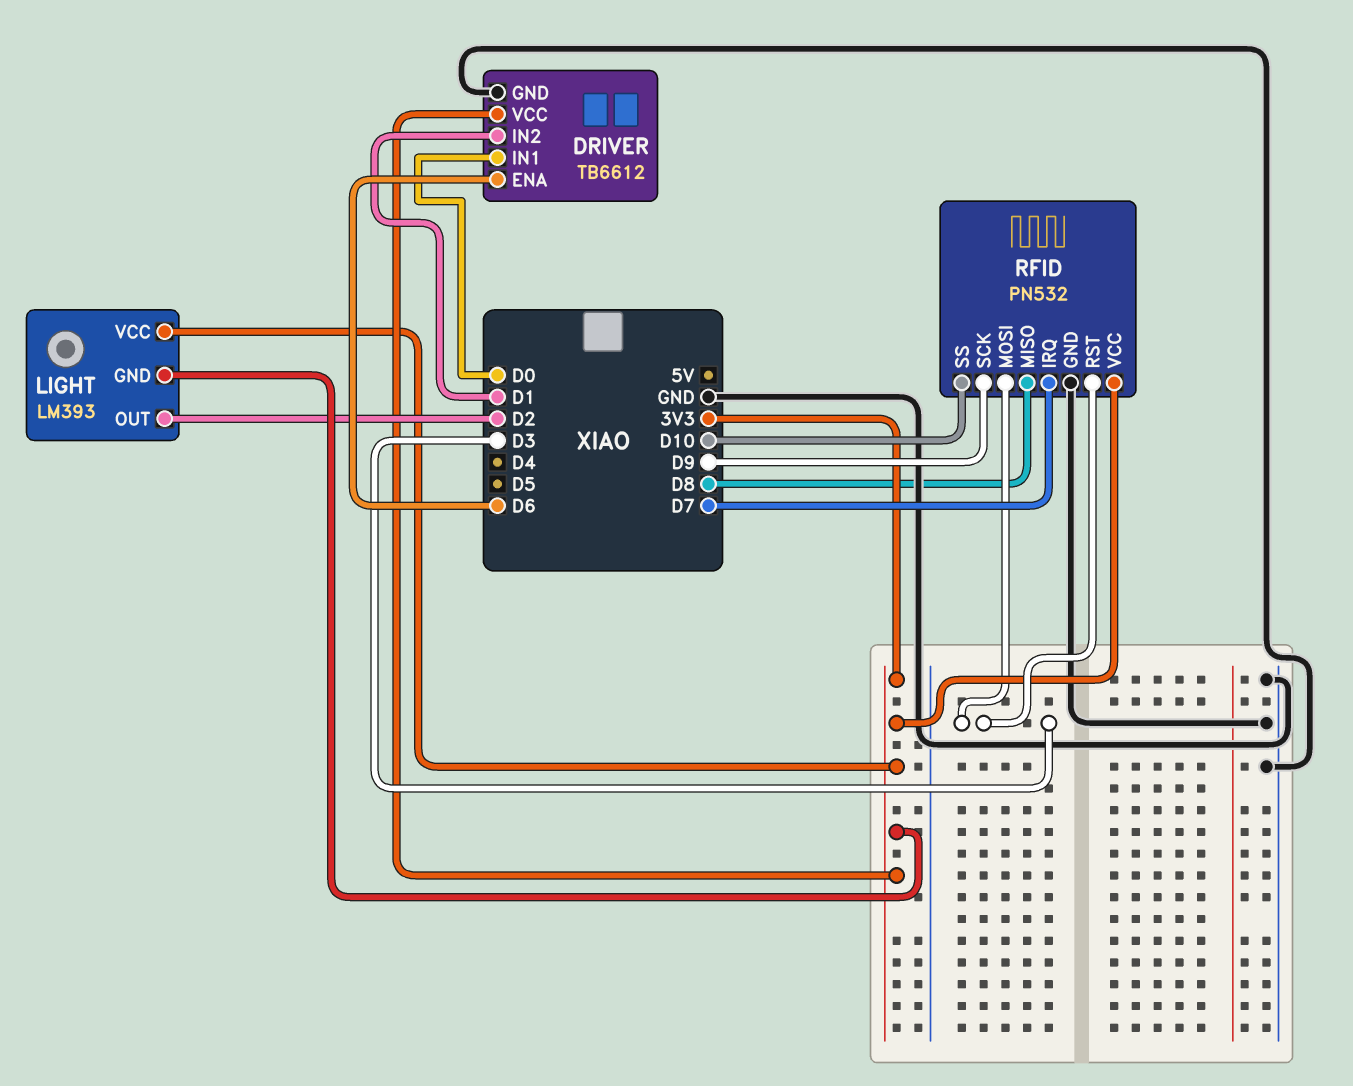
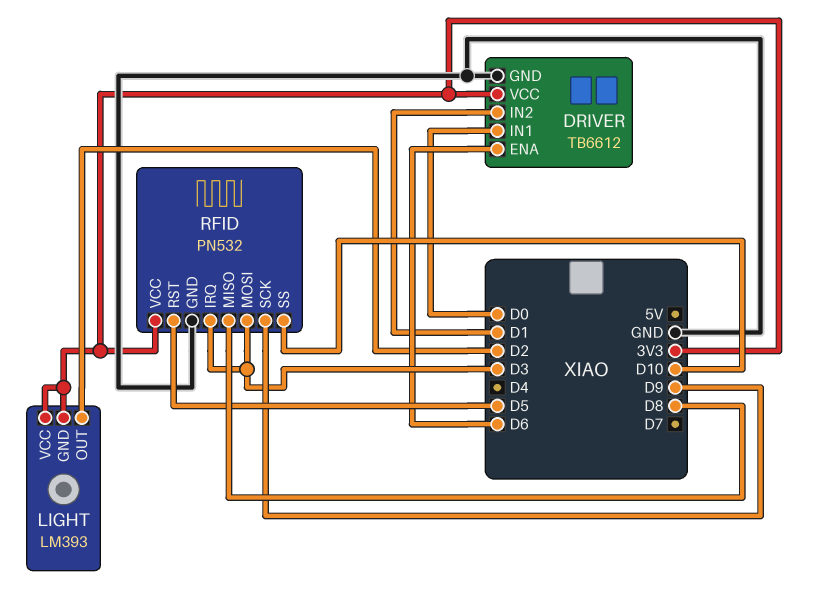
RFID pin IRQ: D7 -> D3
RFID pin RST: D3 -> D5

